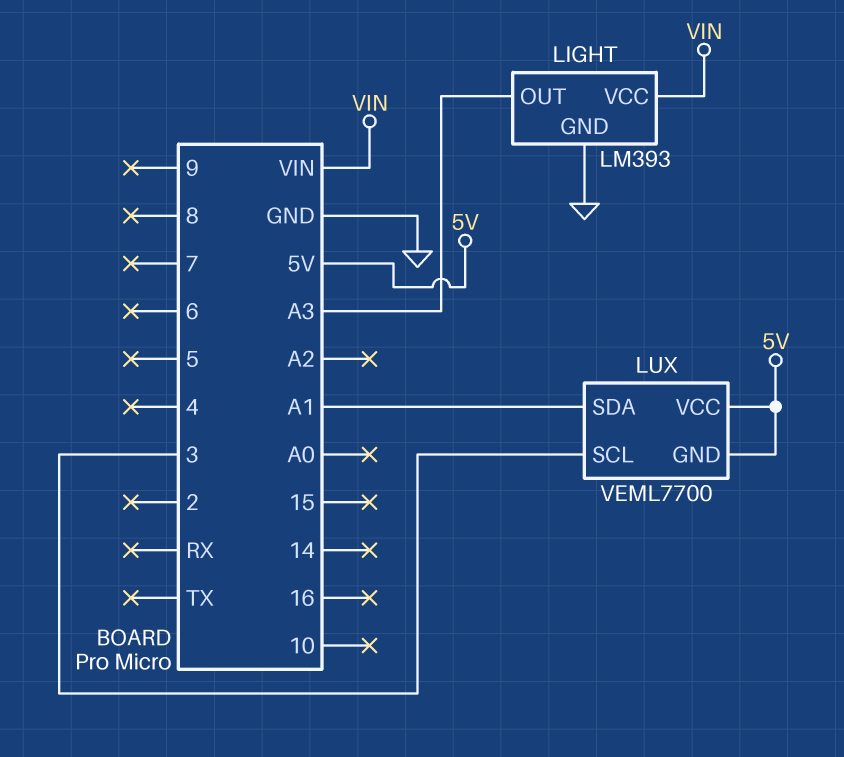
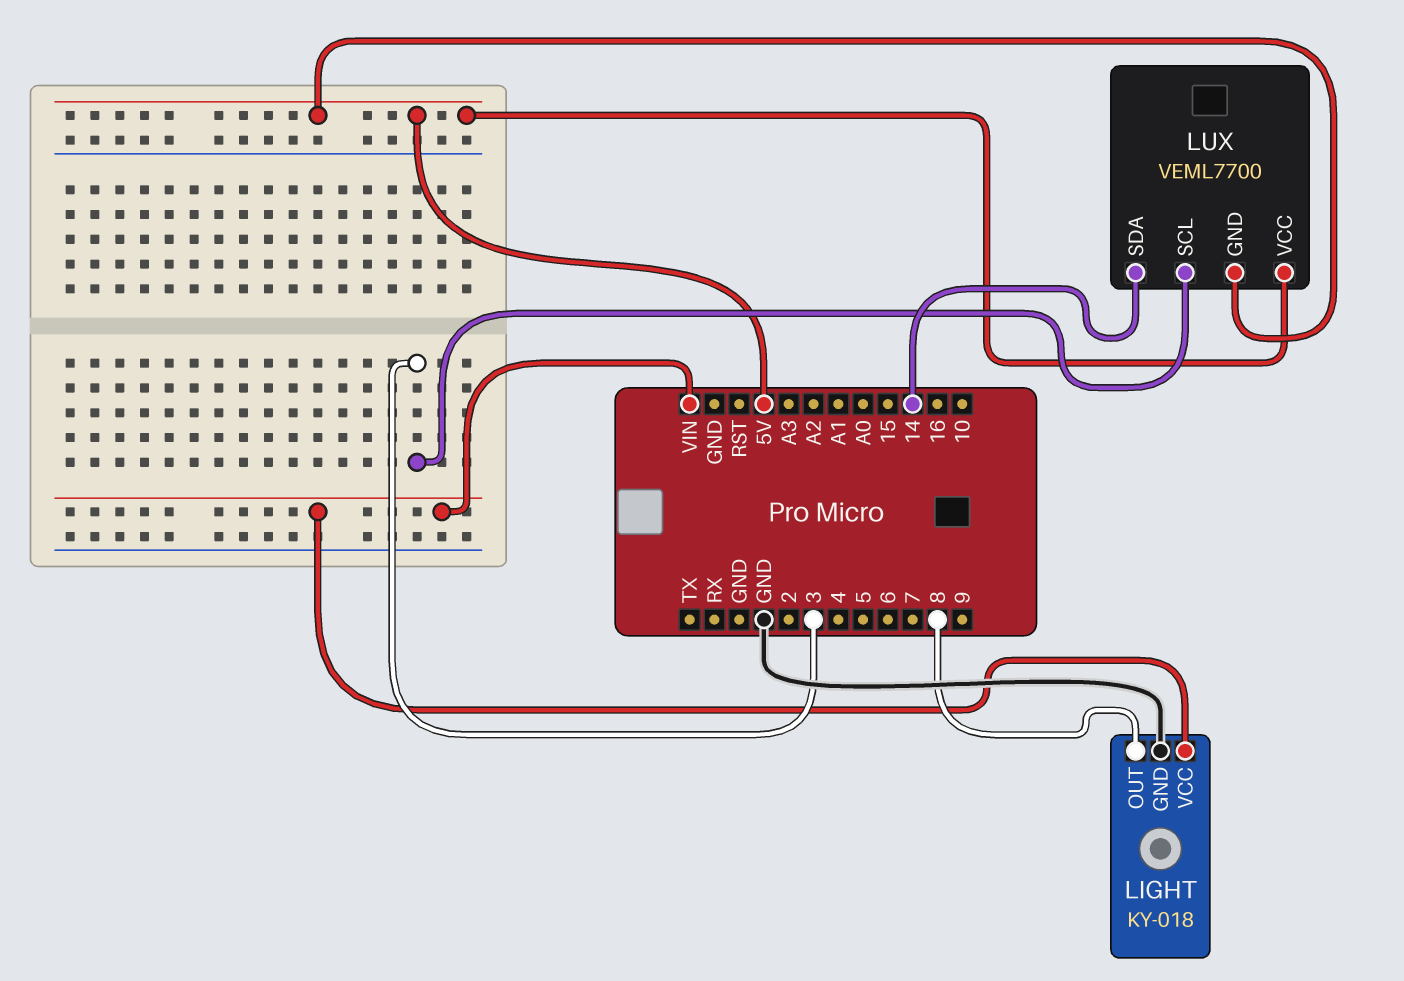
LIGHT: LM393 -> KY-018
LIGHT pin OUT: A3 -> 8
LUX pin SDA: A1 -> 14

